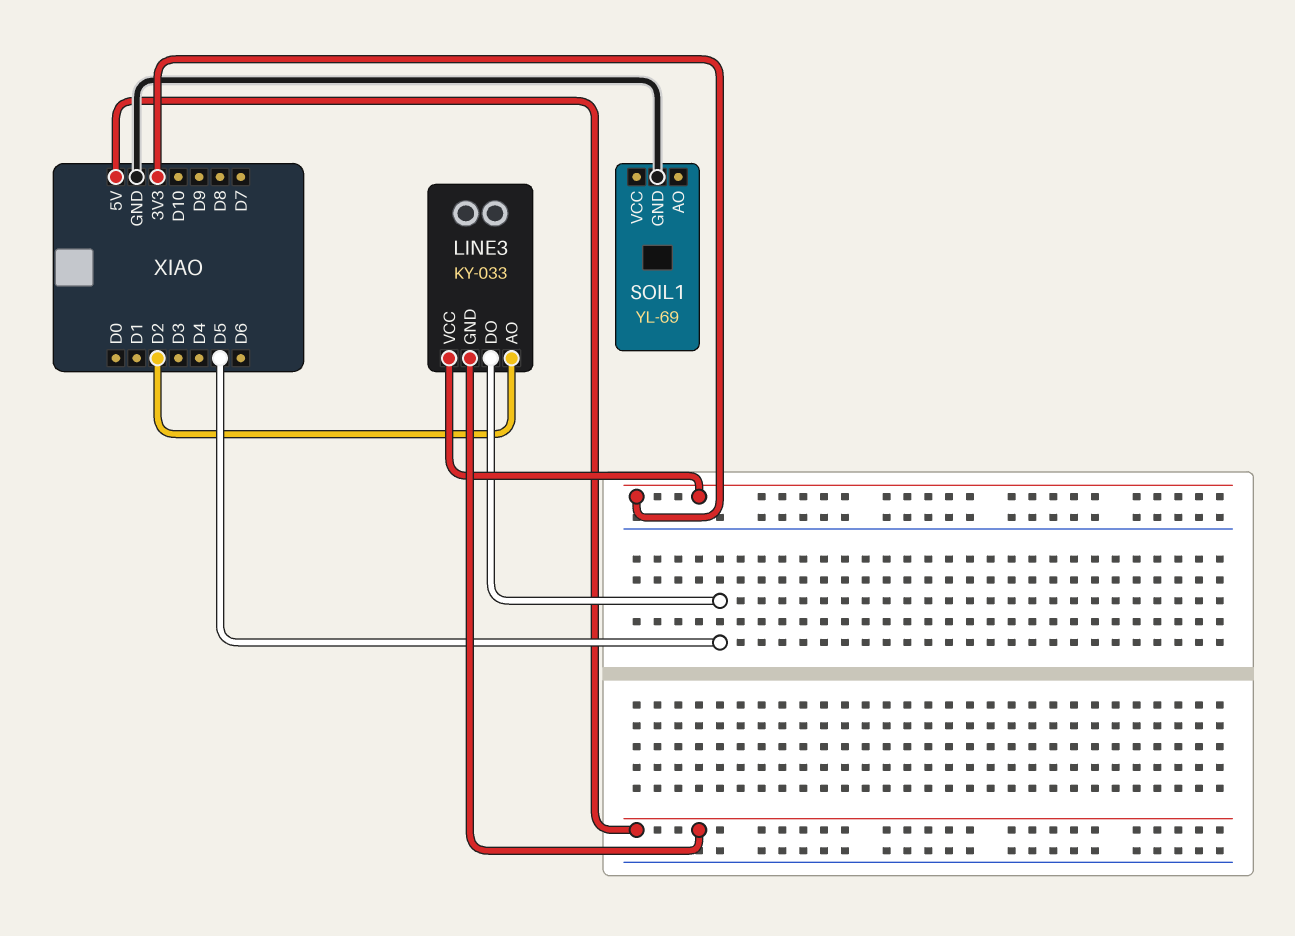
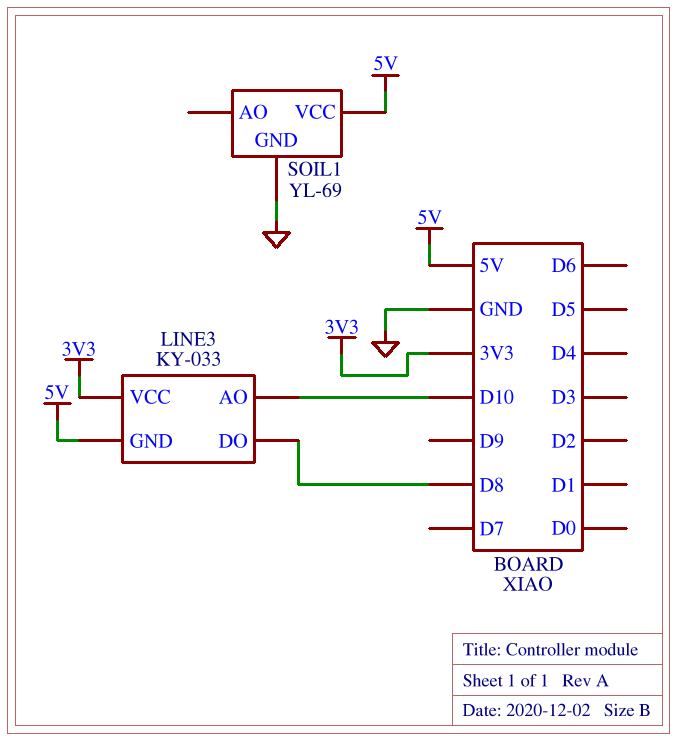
LINE3 pin AO: D2 -> D10
LINE3 pin DO: D5 -> D8
SOIL1 pin VCC: none -> 5V

